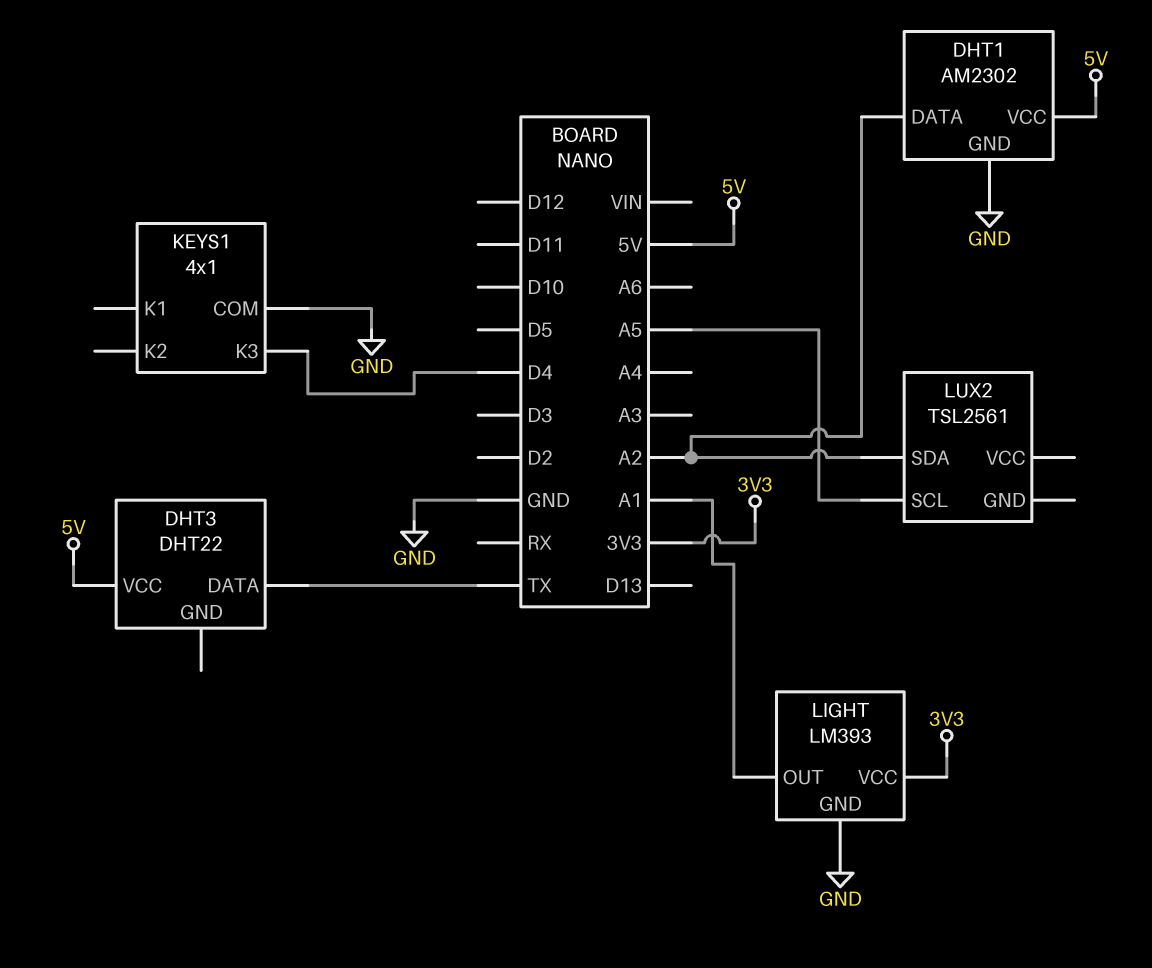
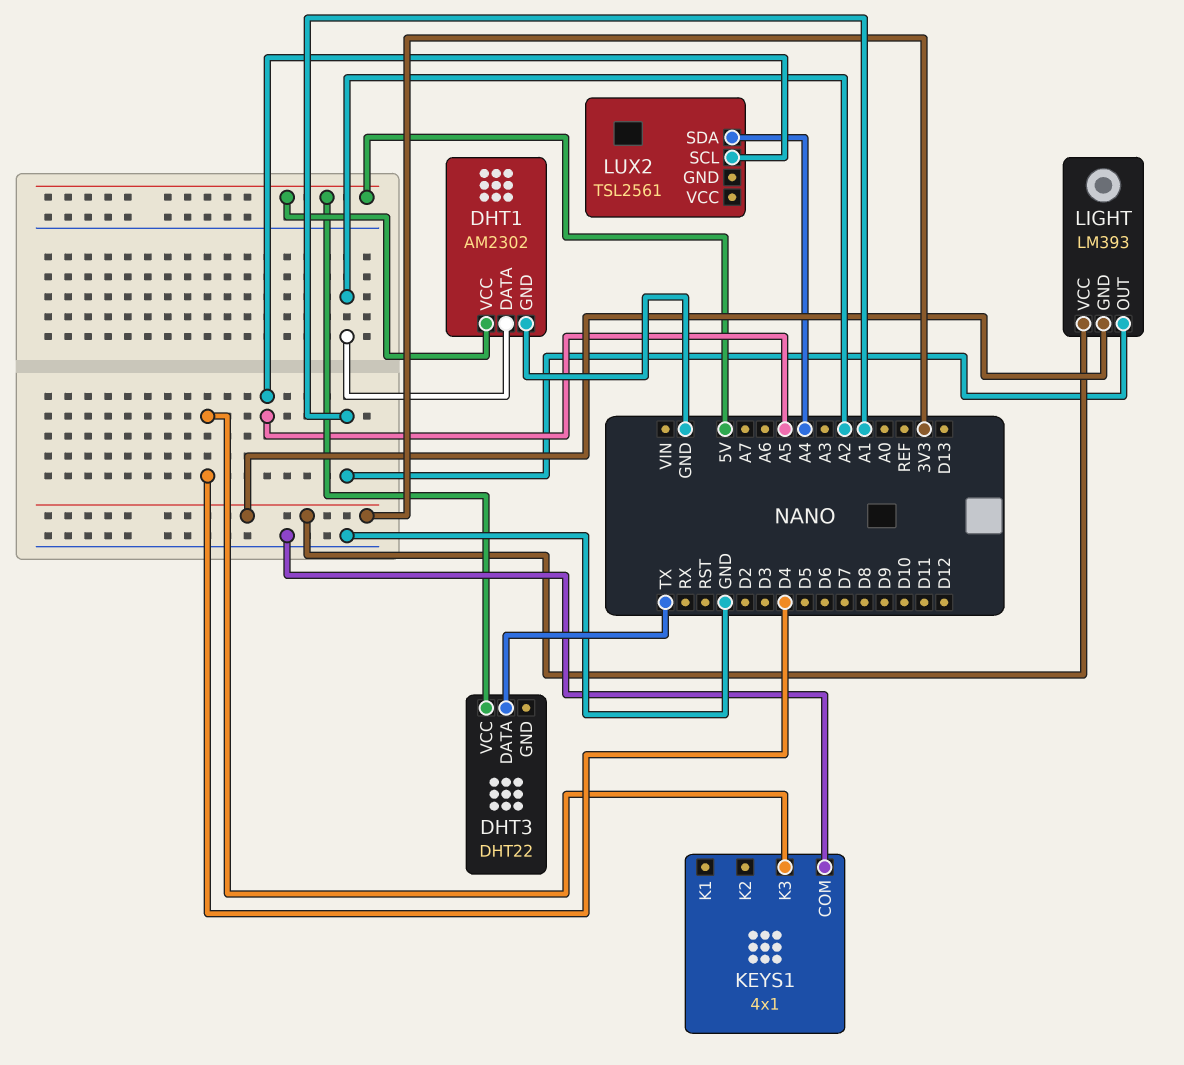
LIGHT pin GND: GND -> 3V3
LUX2 pin SDA: A2 -> A4

